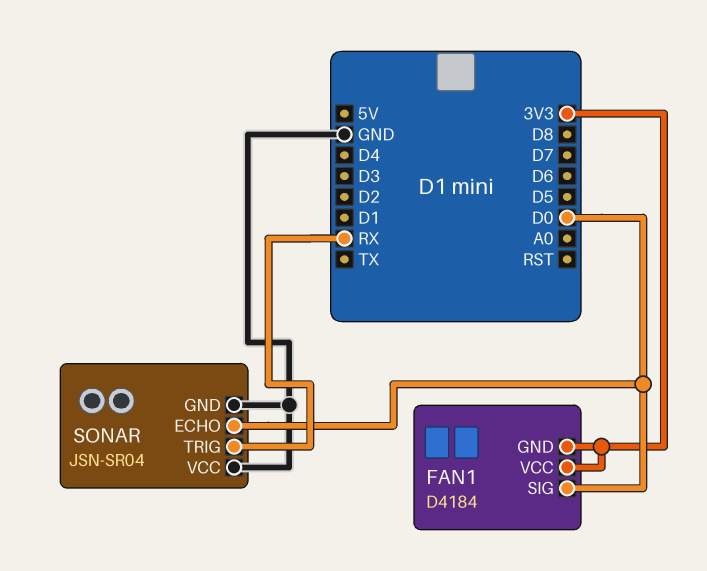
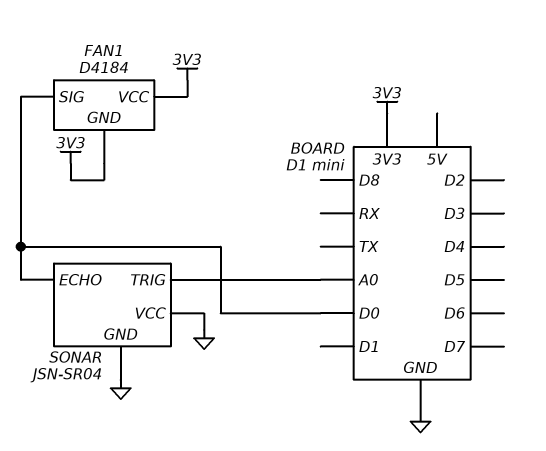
SONAR pin TRIG: RX -> A0

